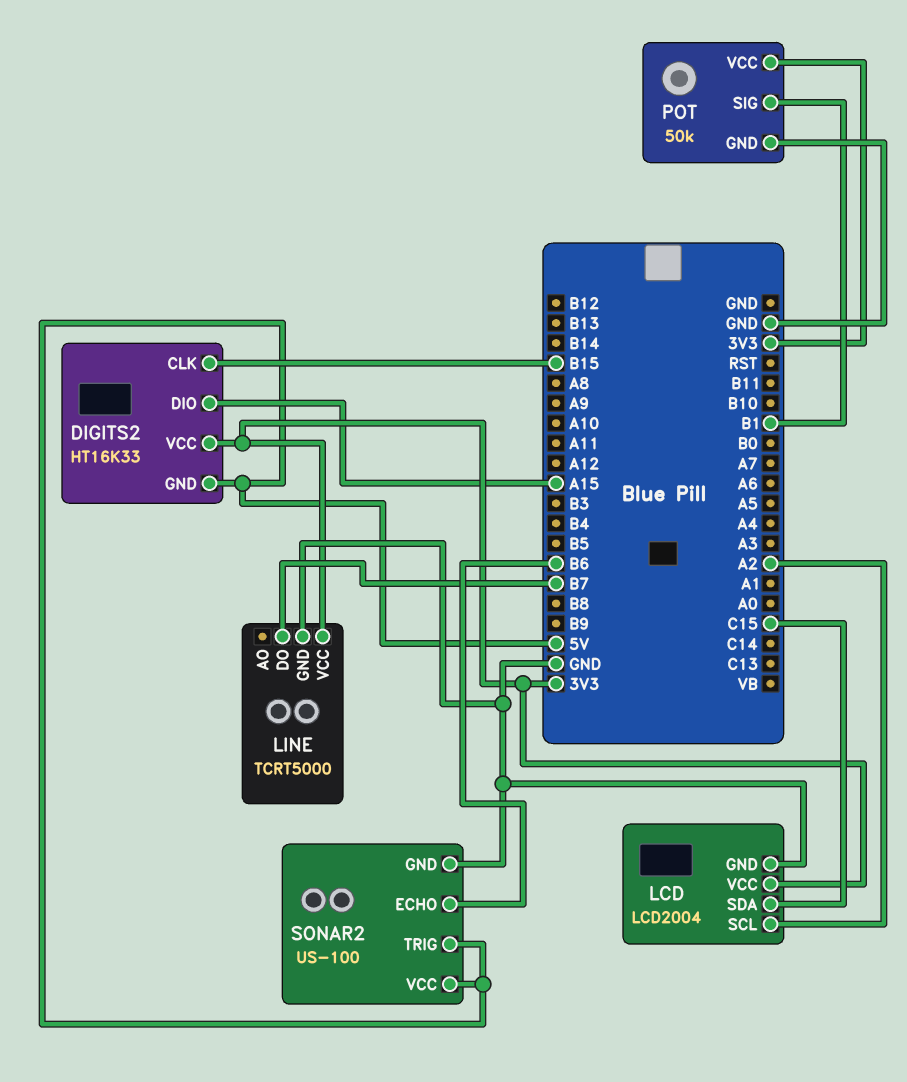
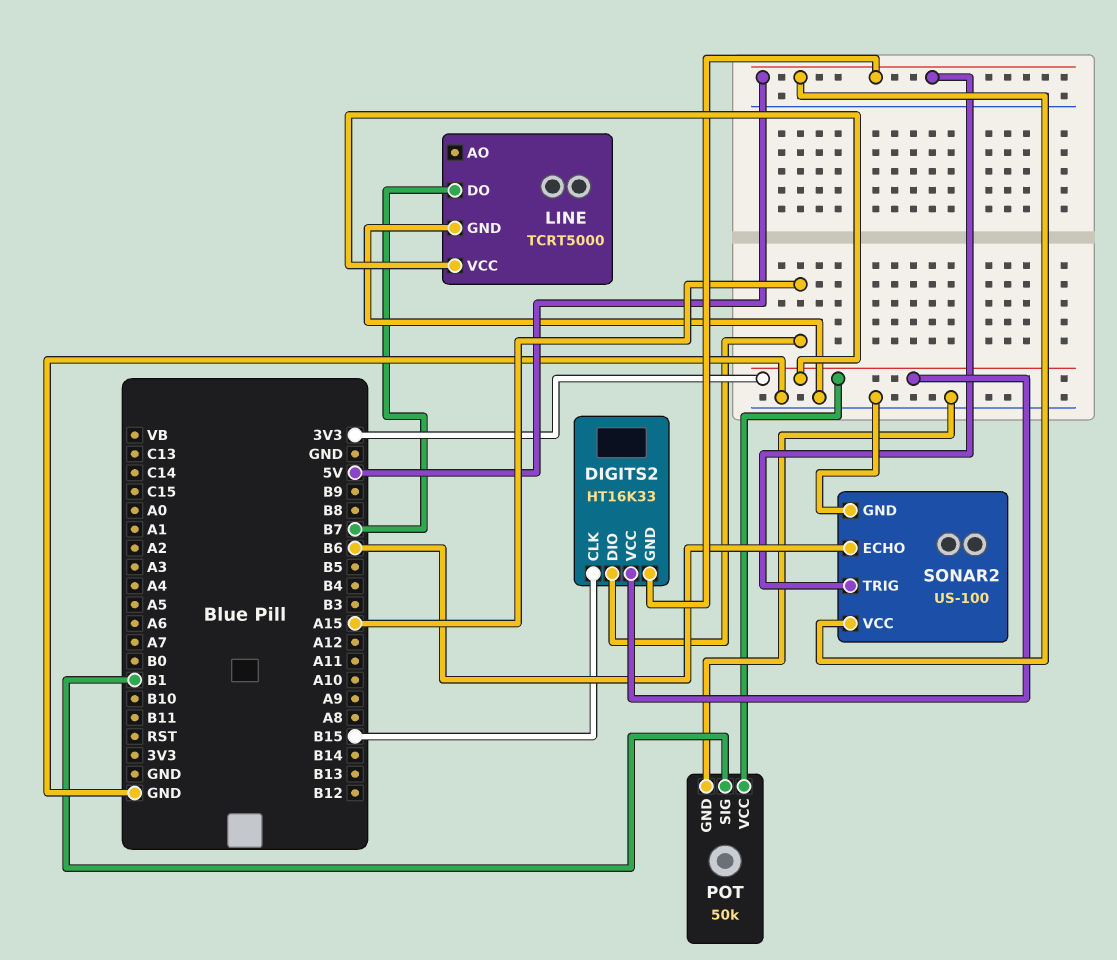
LCD: LCD2004 -> none
LCD pin GND: GND -> none
LCD pin SCL: A2 -> none
LCD pin SDA: C15 -> none
LCD pin VCC: 3V3 -> none

